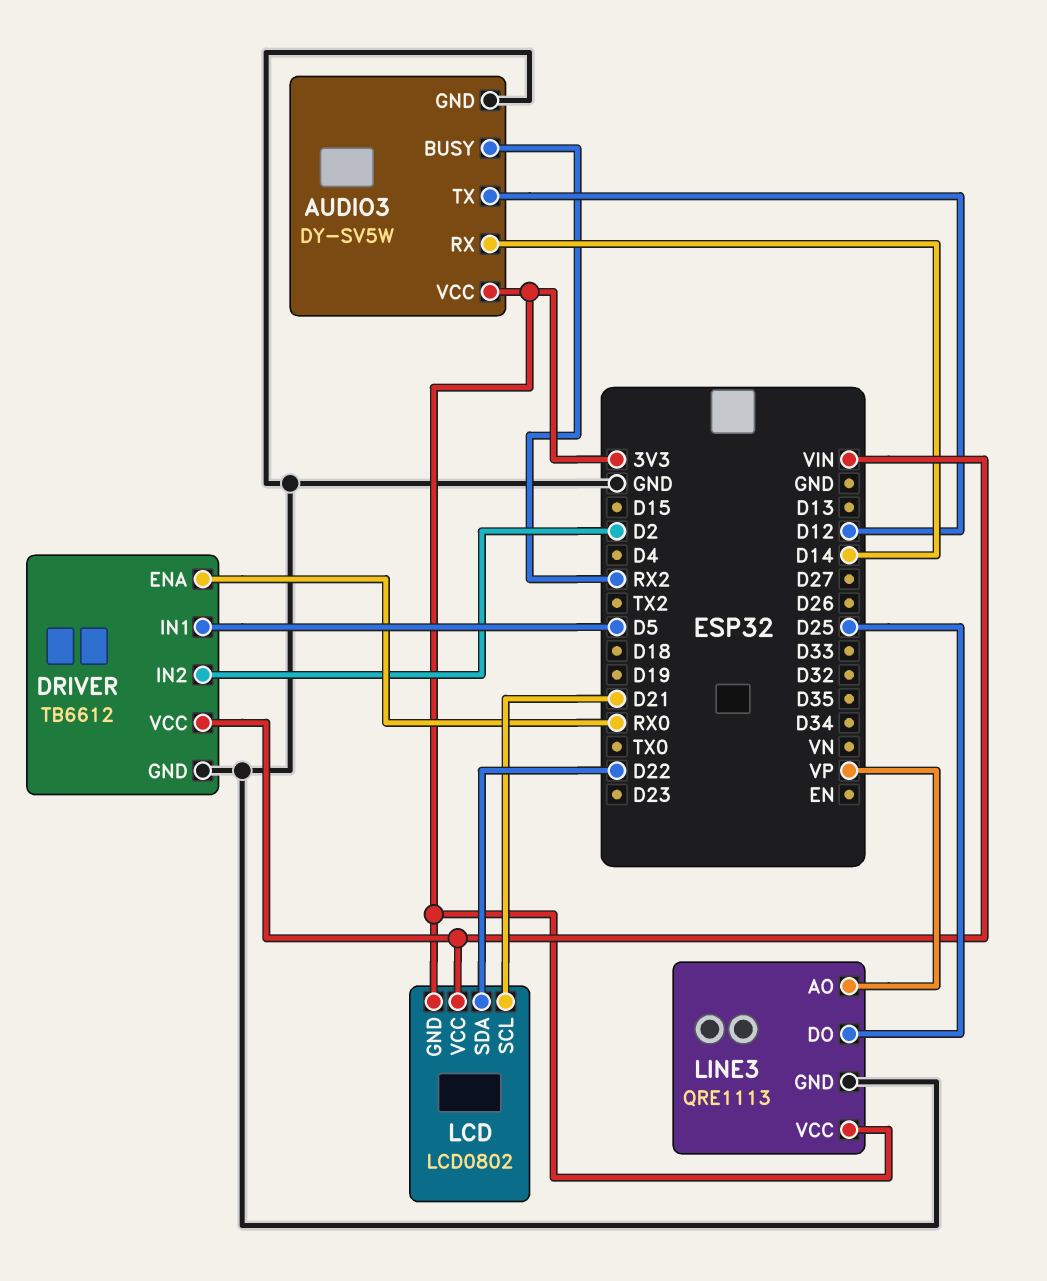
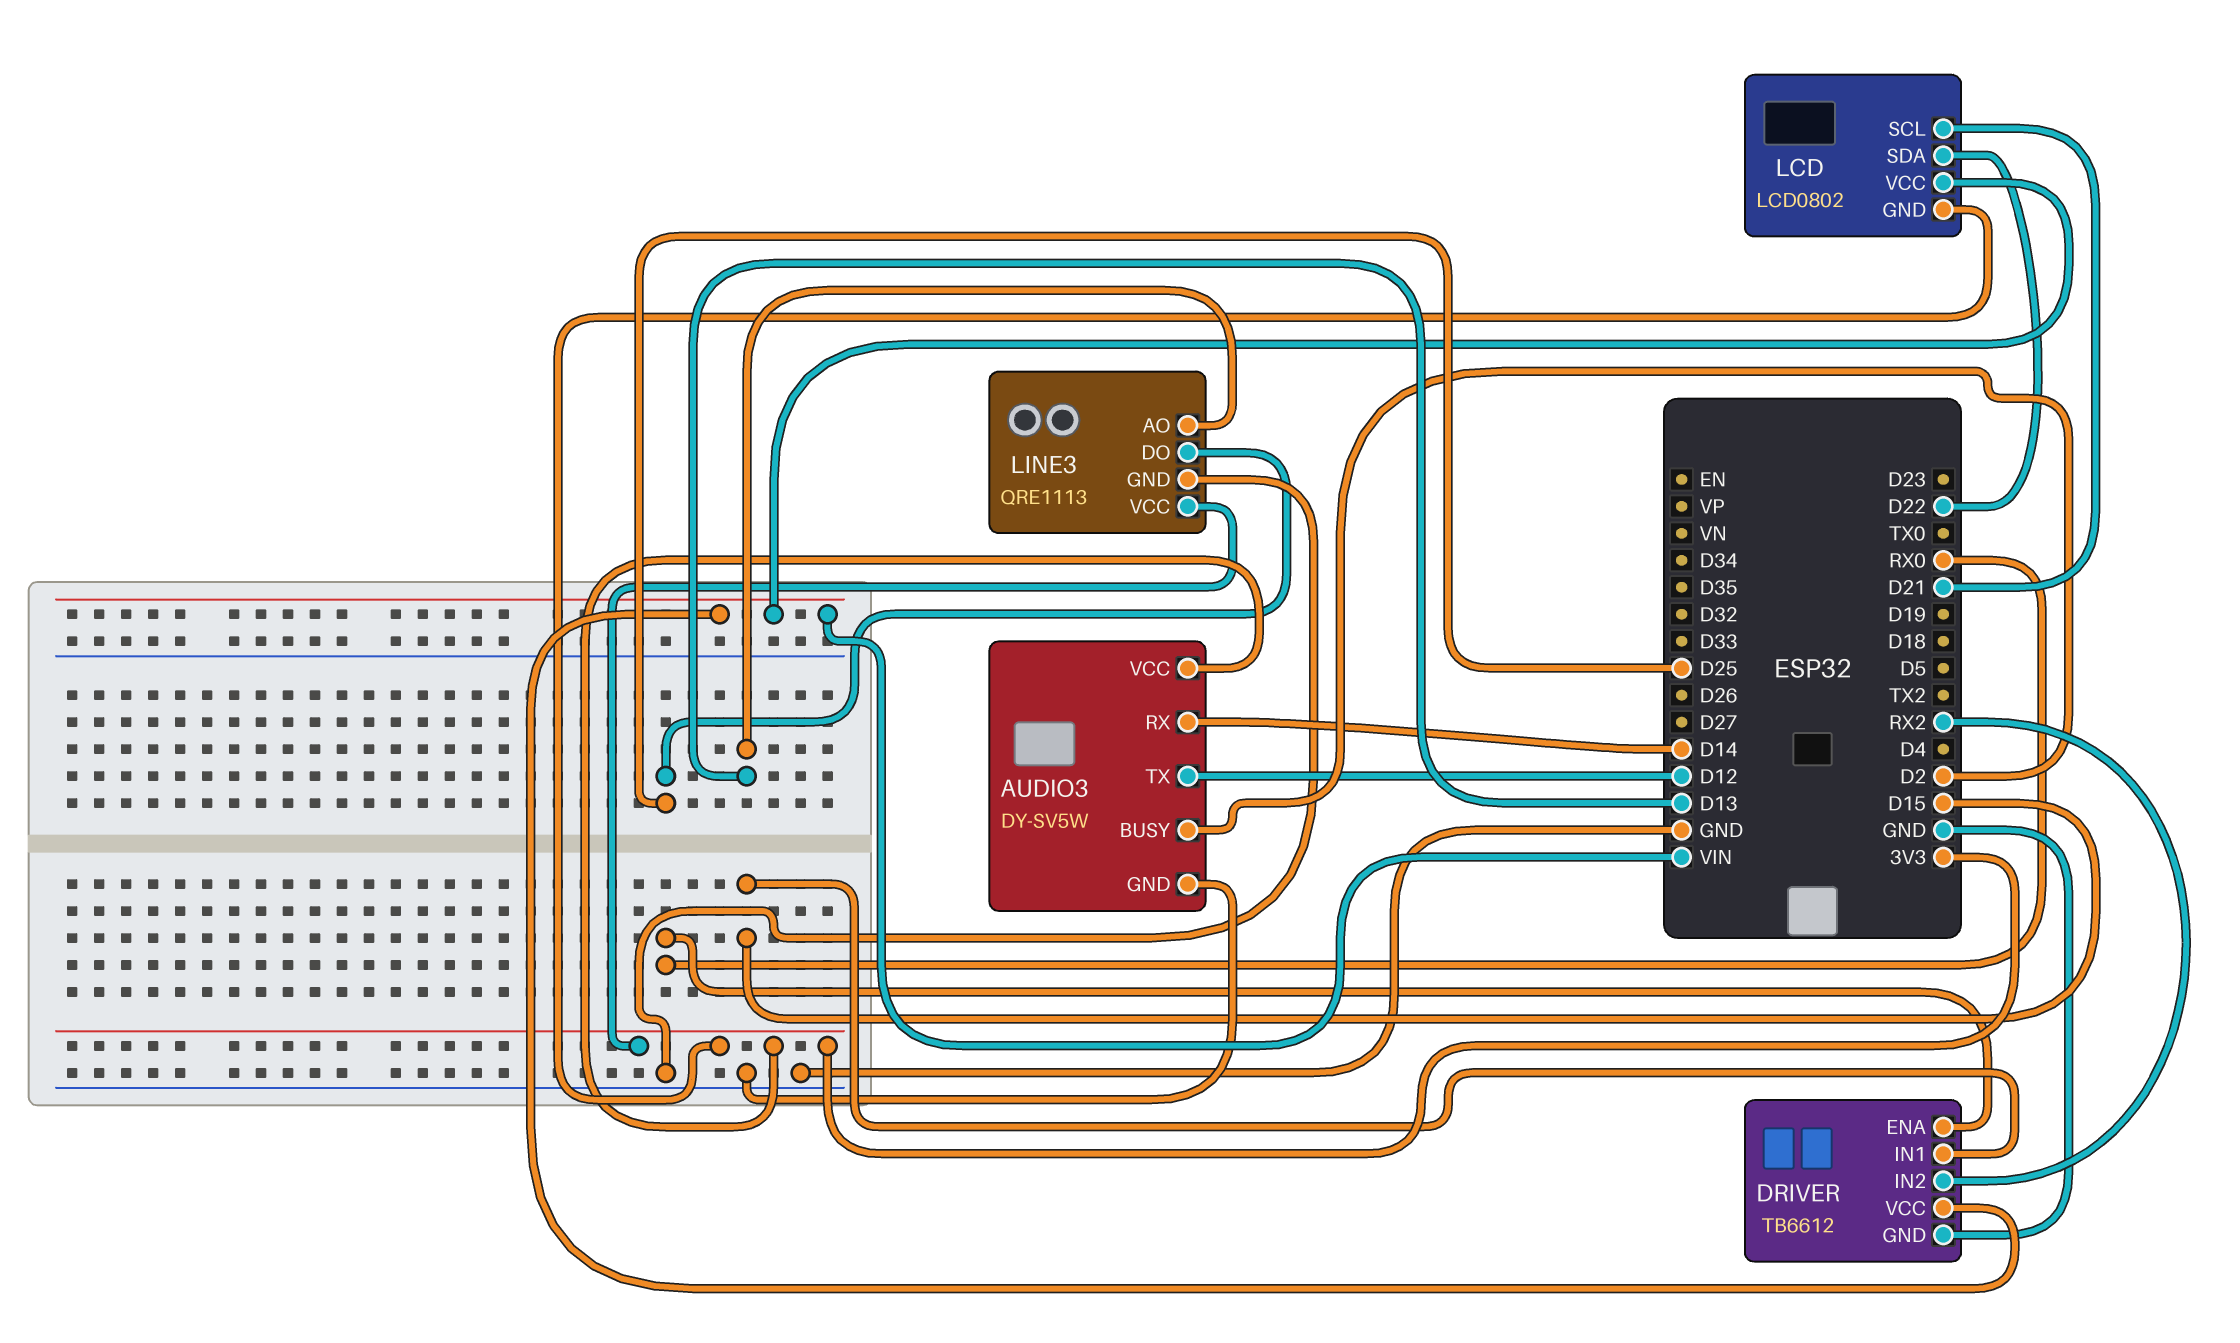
AUDIO3 pin BUSY: RX2 -> D2
DRIVER pin IN1: D5 -> D15
DRIVER pin IN2: D2 -> RX2
LINE3 pin AO: VP -> D13

